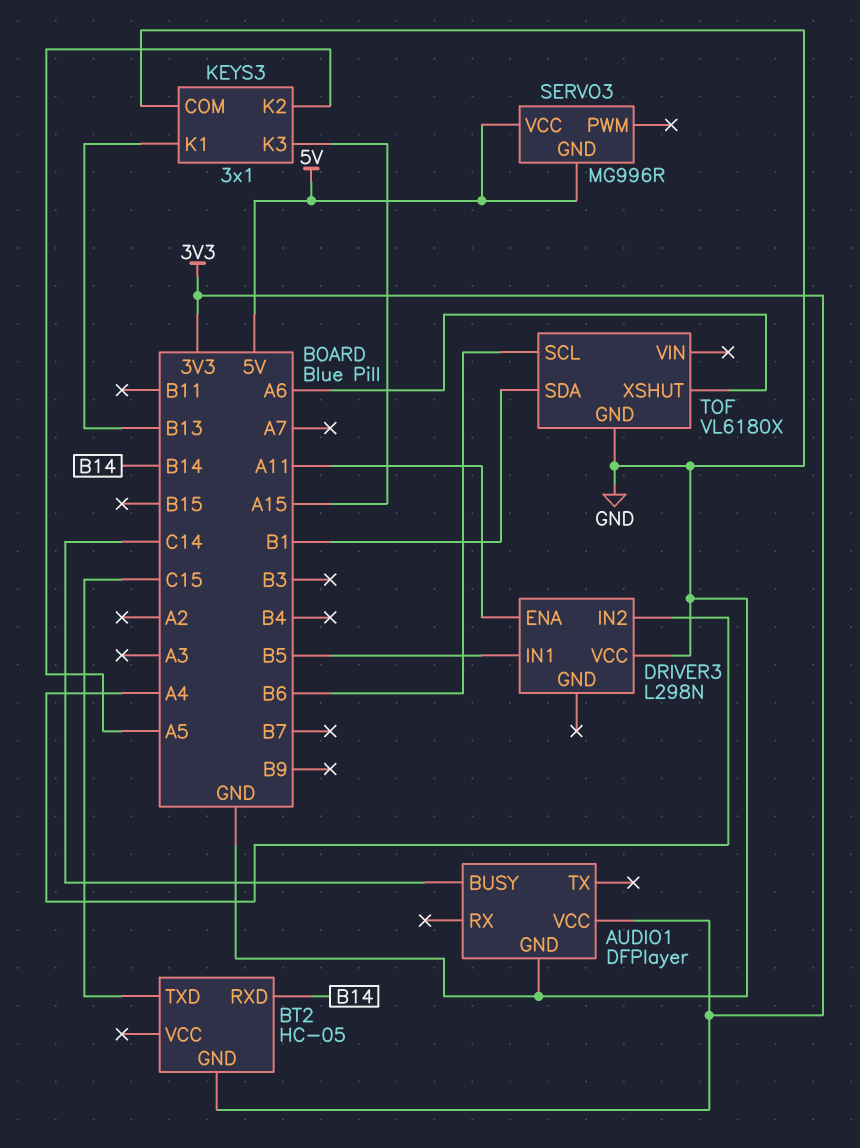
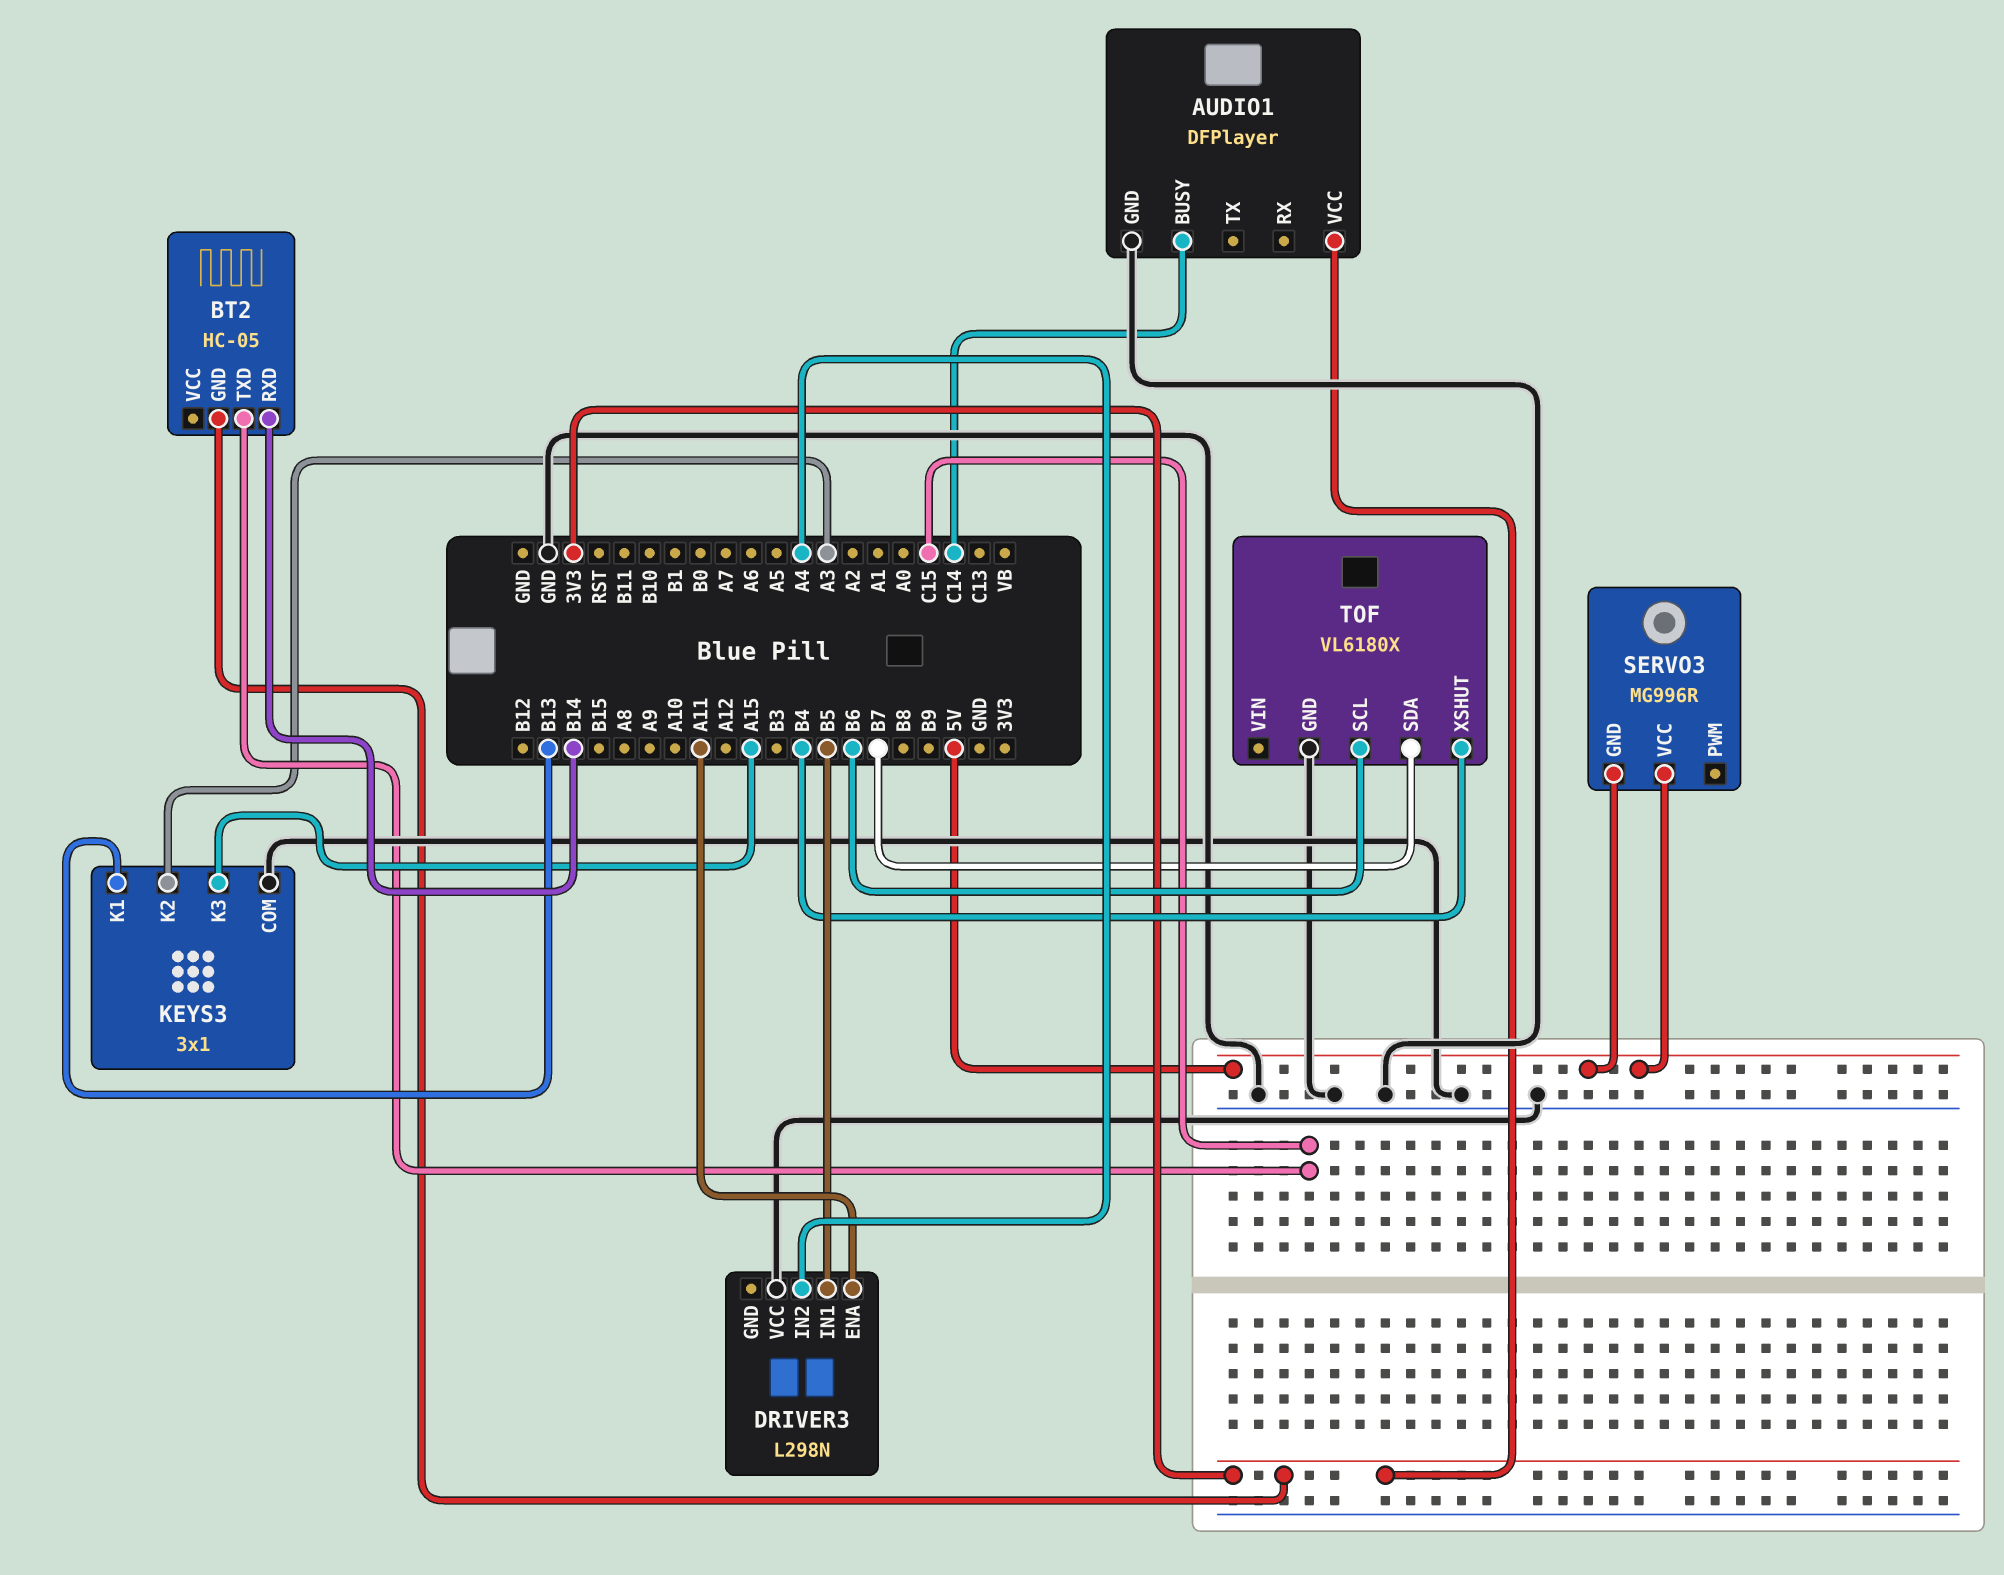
KEYS3 pin K2: A5 -> A3
TOF pin SDA: B1 -> B7
TOF pin XSHUT: A6 -> B4

